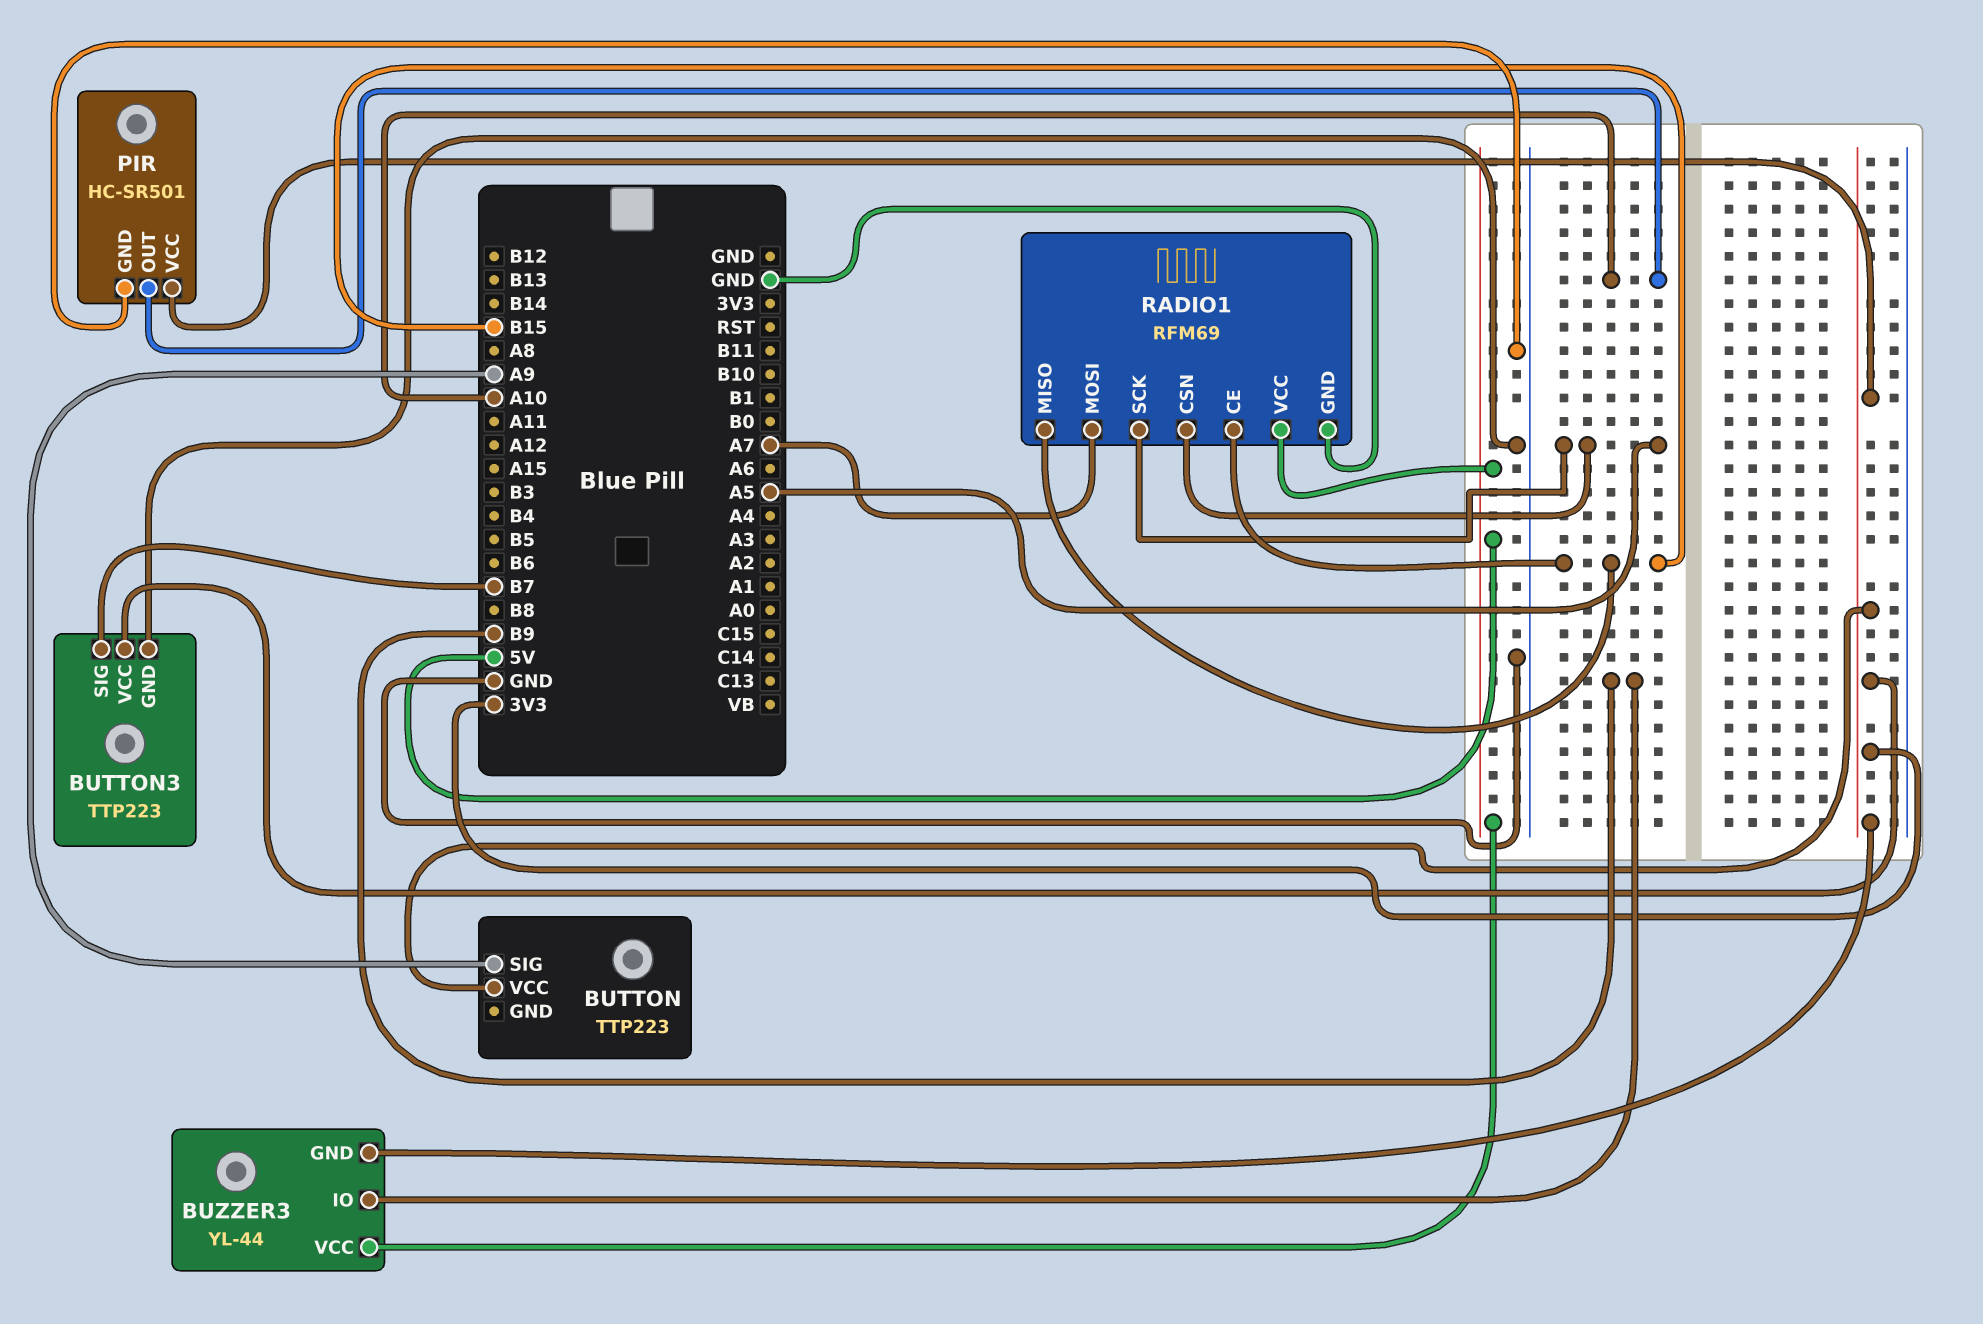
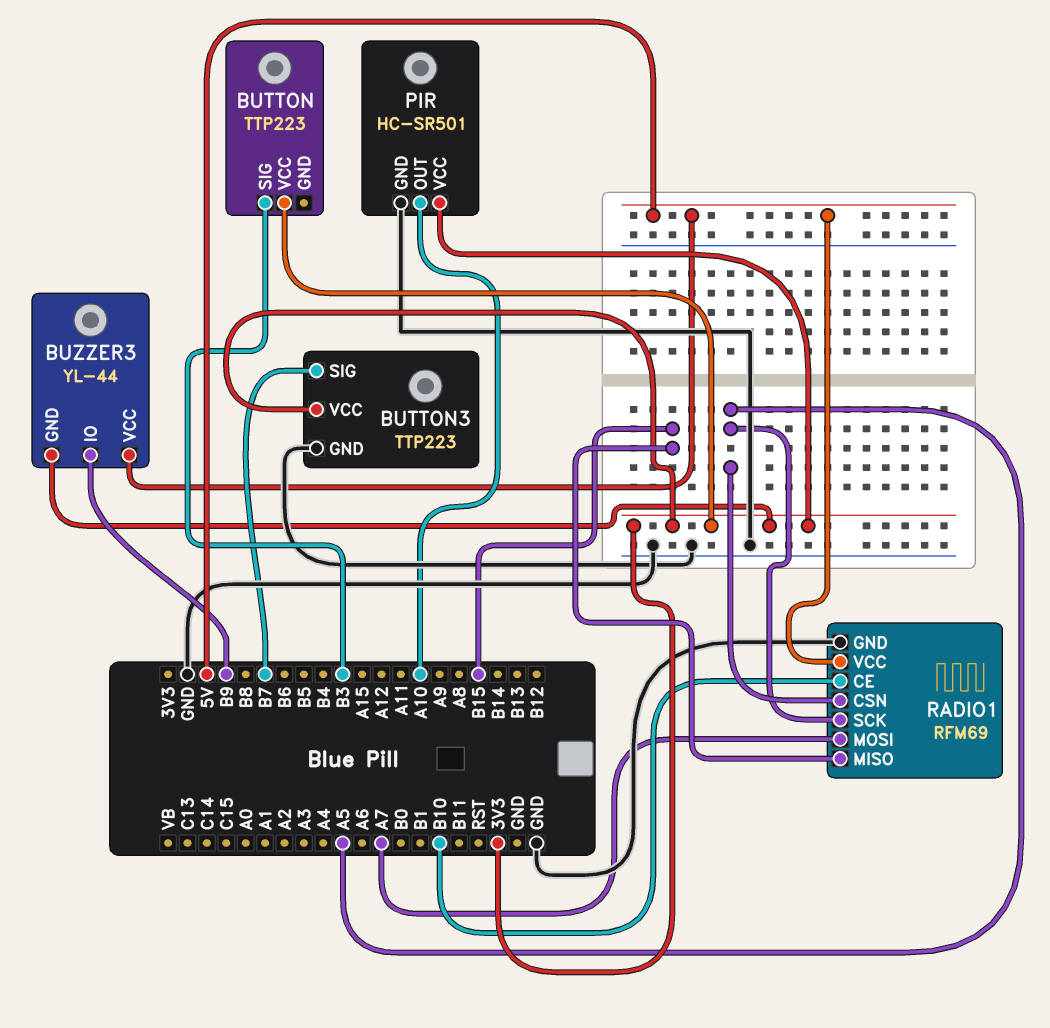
BUTTON pin SIG: A9 -> B3
RADIO1 pin CE: B15 -> B10

